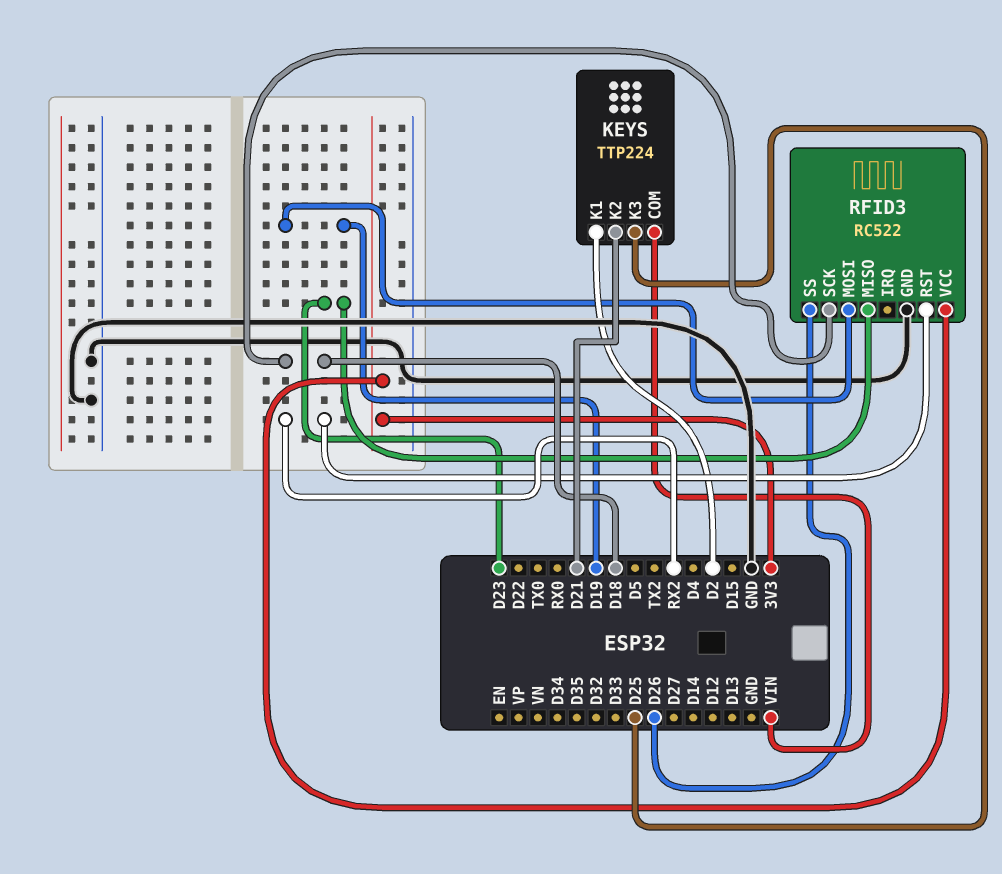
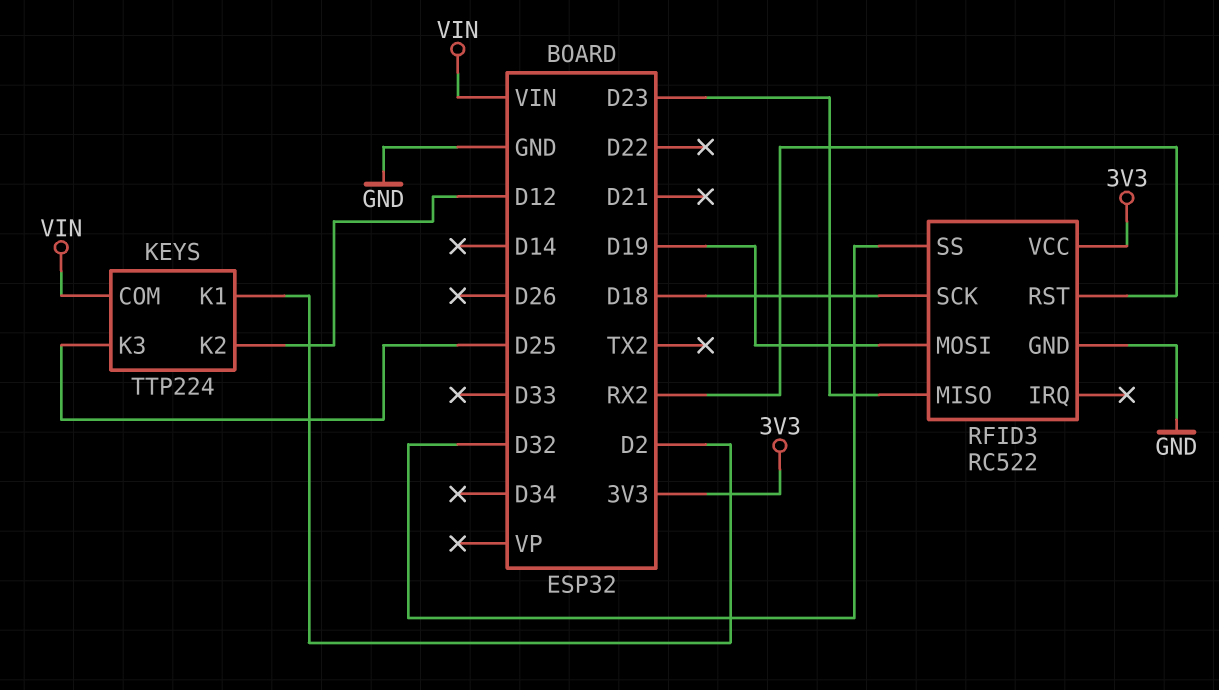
KEYS pin K2: D21 -> D12
RFID3 pin SS: D26 -> D32

